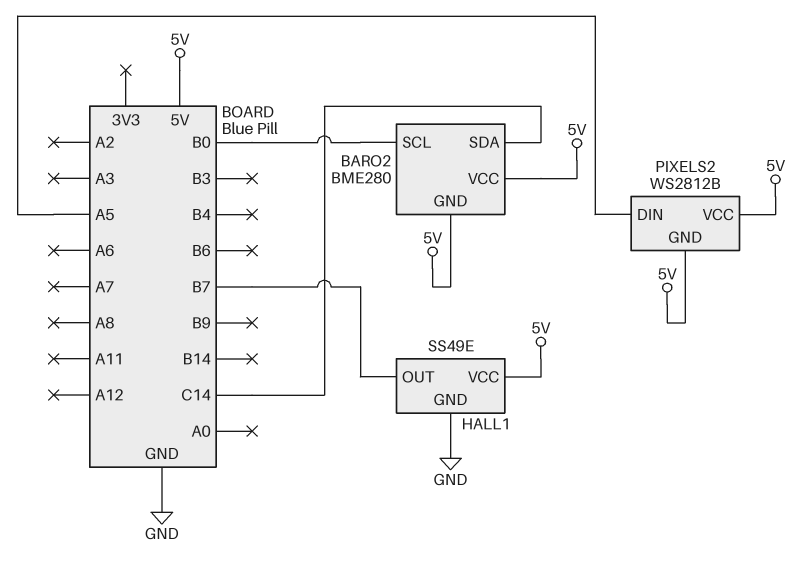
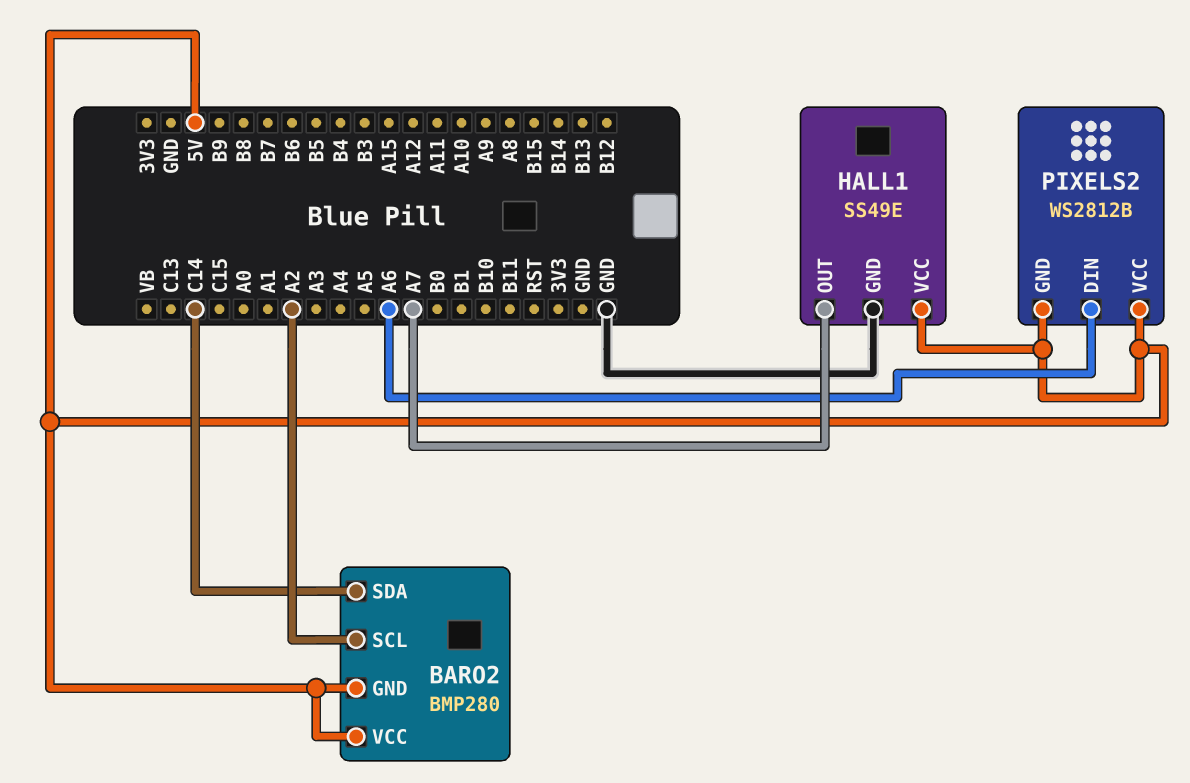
BARO2: BME280 -> BMP280
BARO2 pin SCL: B0 -> A2
HALL1 pin OUT: B7 -> A7
PIXELS2 pin DIN: A5 -> A6

